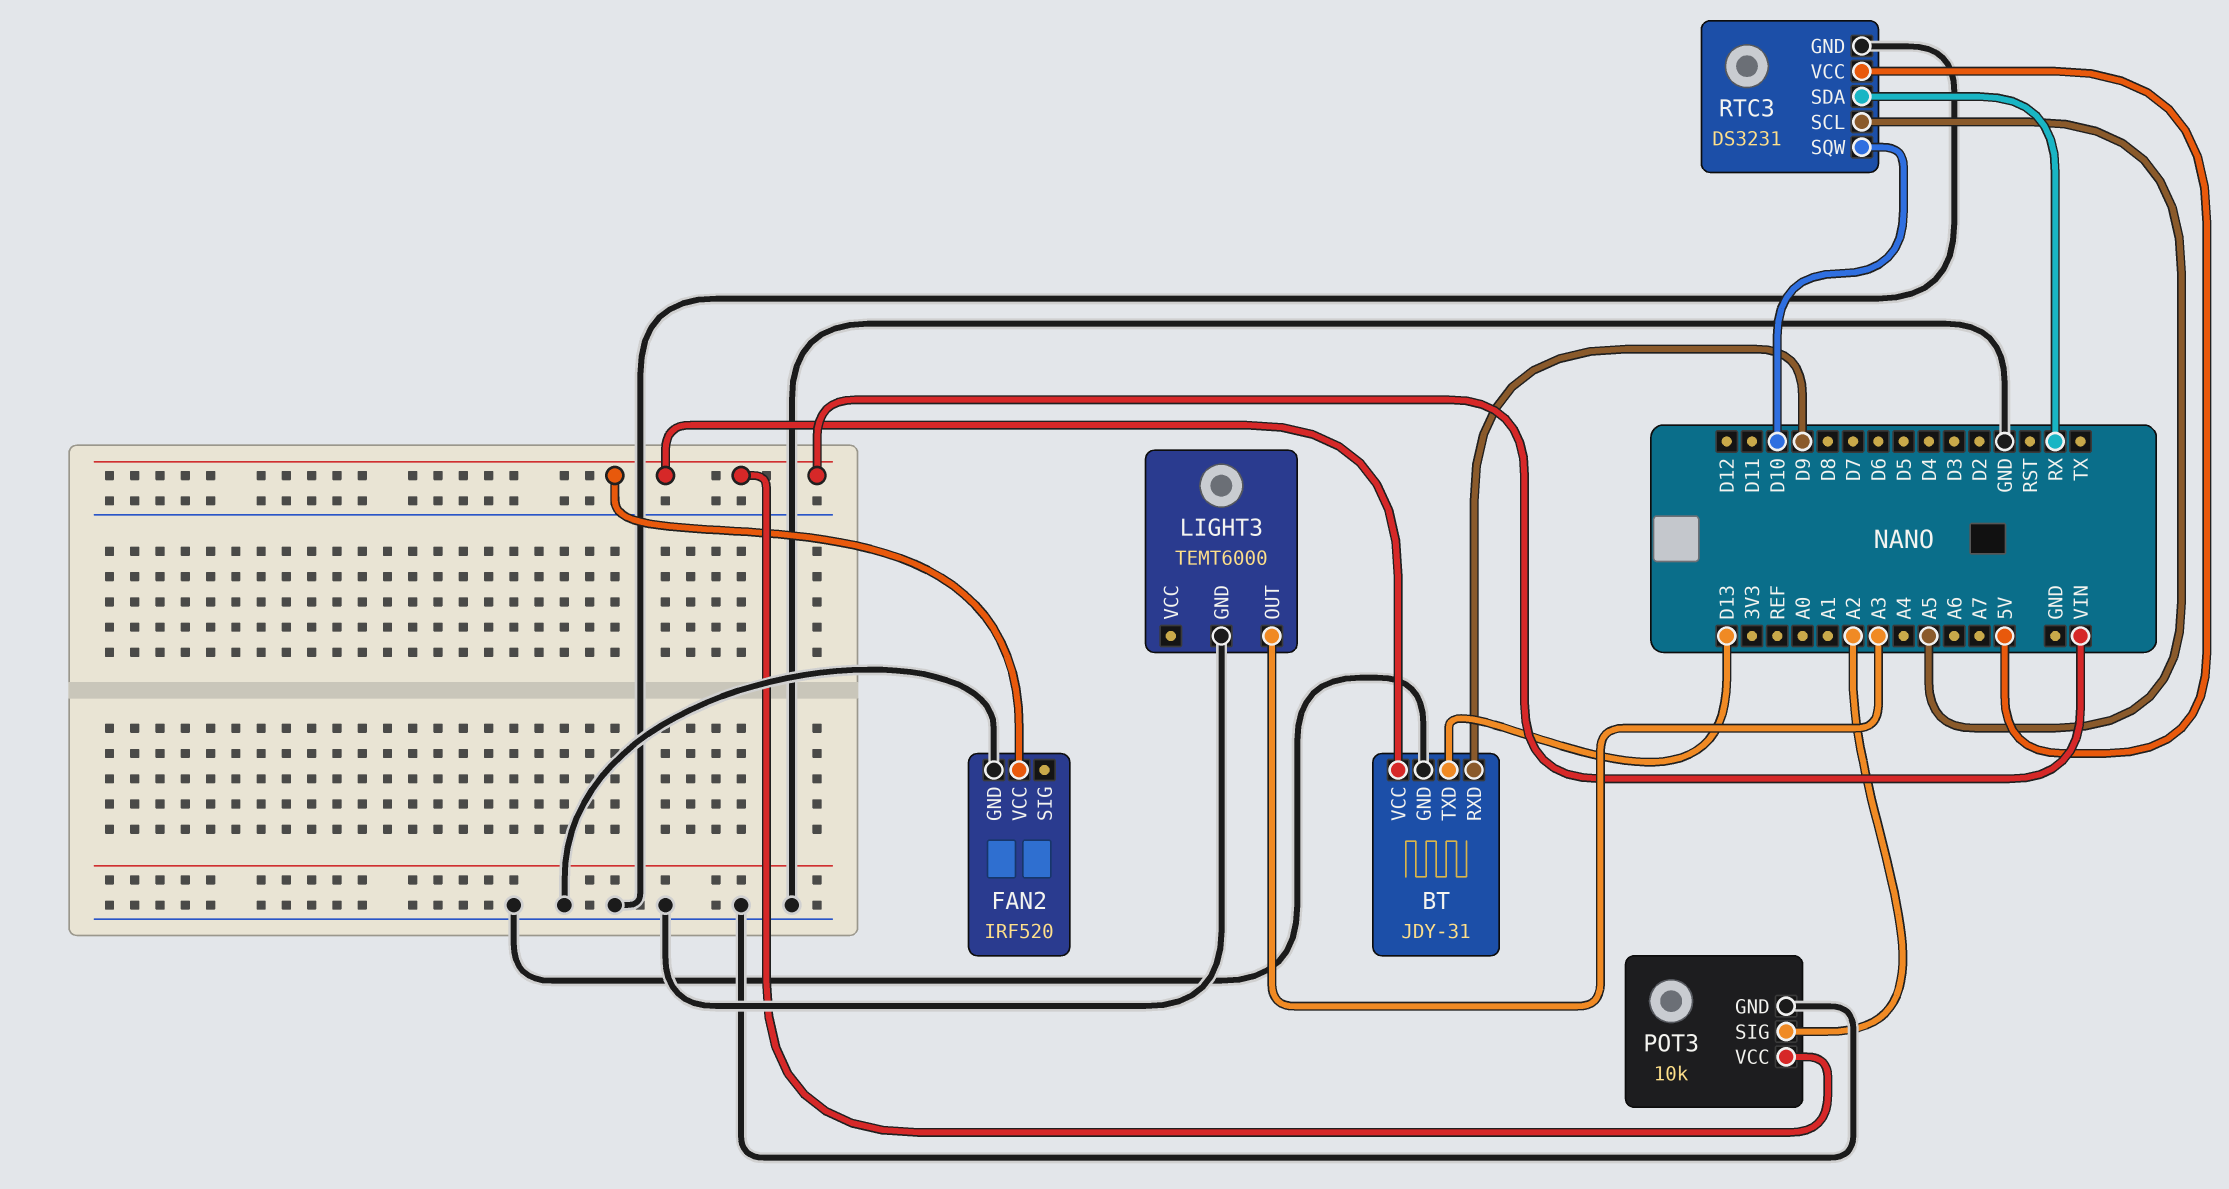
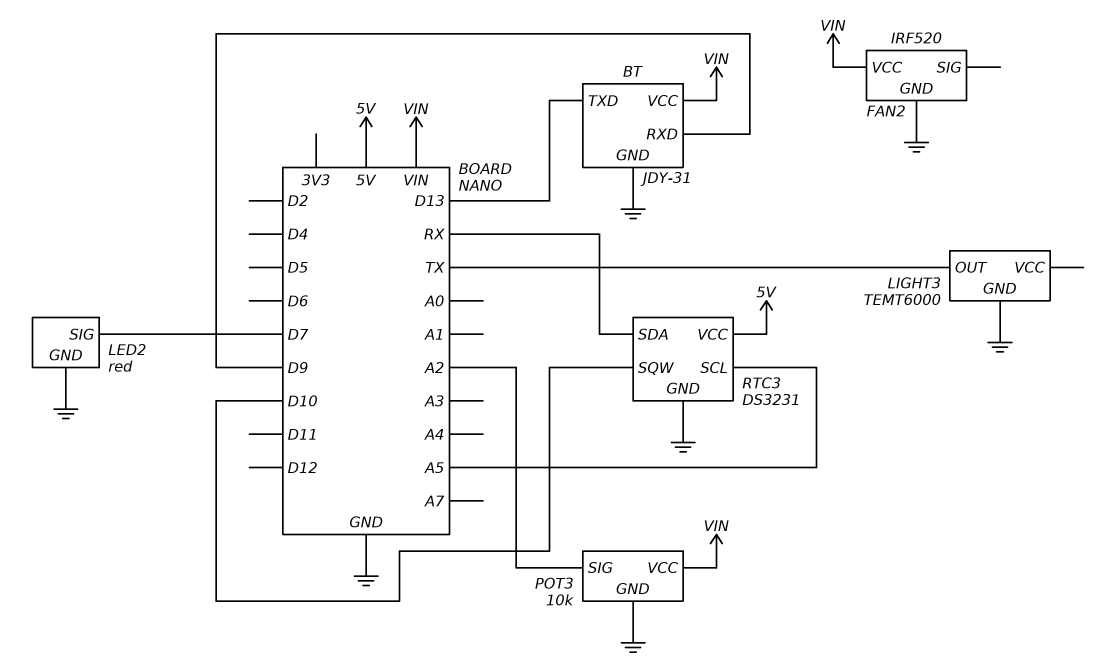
LED2: none -> red
LED2 pin GND: none -> GND
LED2 pin SIG: none -> D7
LIGHT3 pin OUT: A3 -> TX

